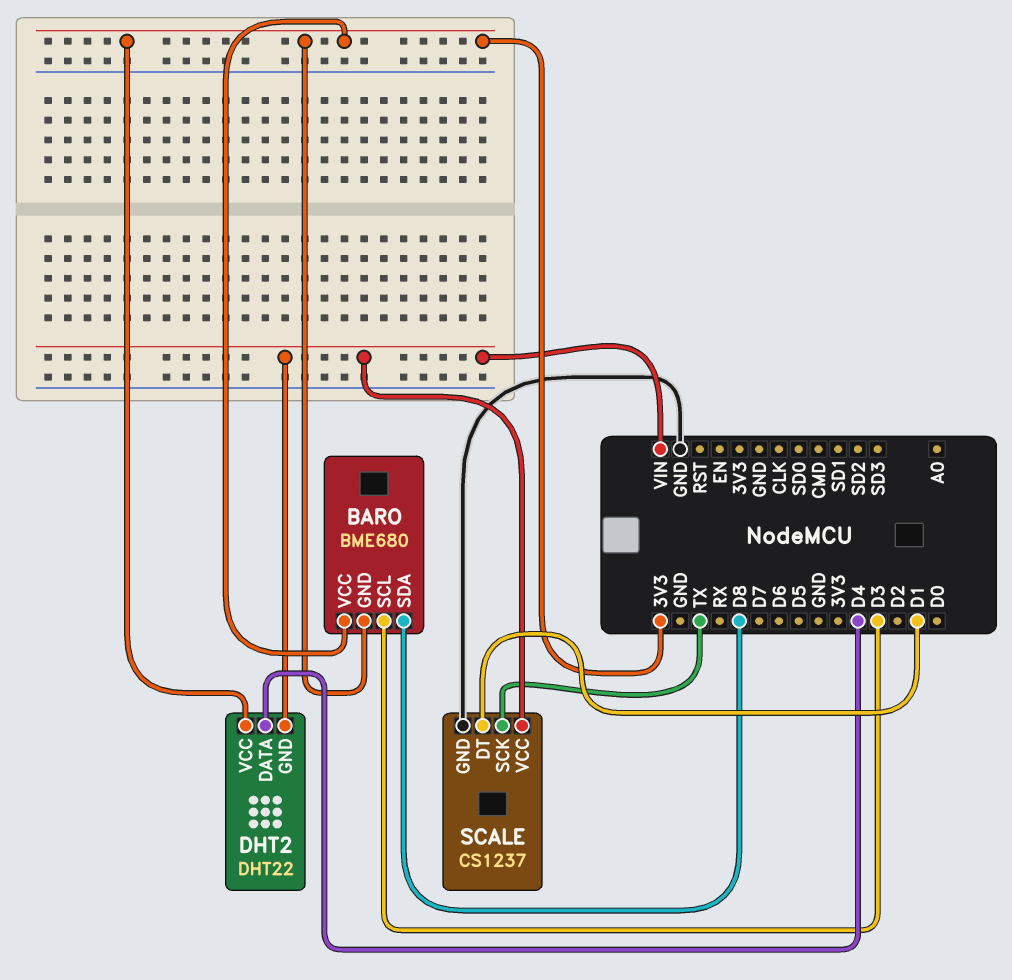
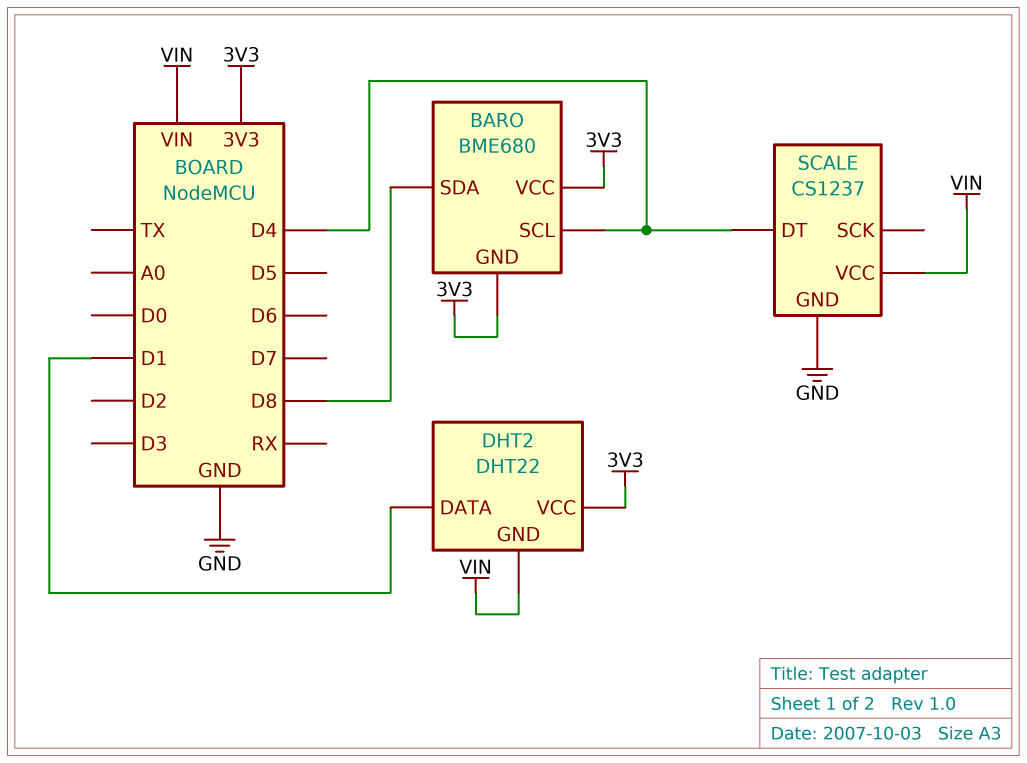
BARO pin SCL: D3 -> D4
DHT2 pin DATA: D4 -> D1
SCALE pin DT: D1 -> D4
SCALE pin SCK: TX -> none

